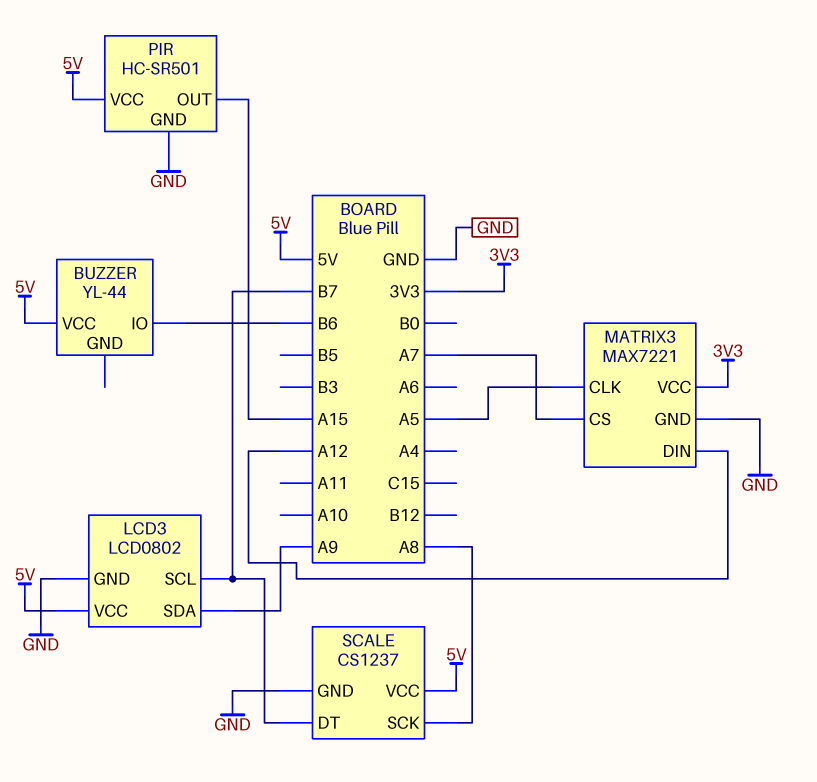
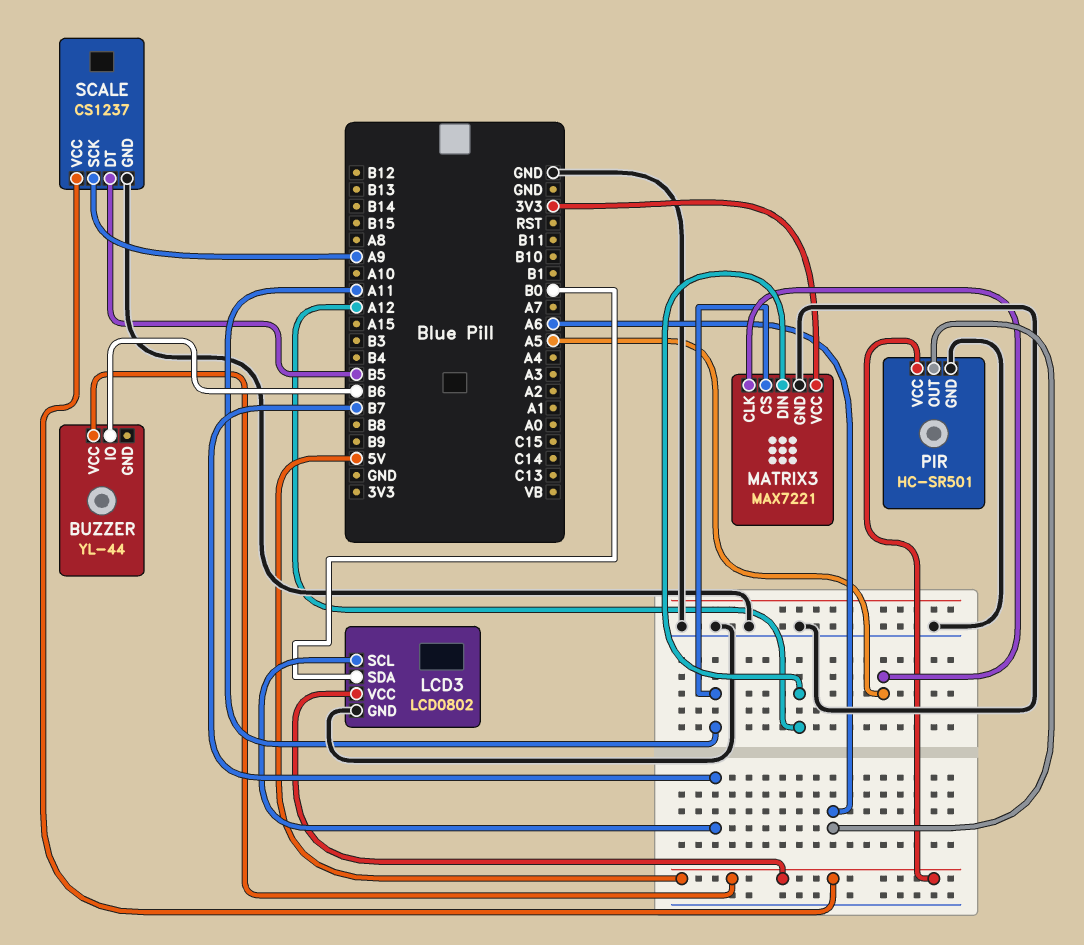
LCD3 pin SDA: A9 -> B0
MATRIX3 pin CS: A7 -> A11
PIR pin OUT: A15 -> A6
SCALE pin DT: B7 -> B5
SCALE pin SCK: A8 -> A9

